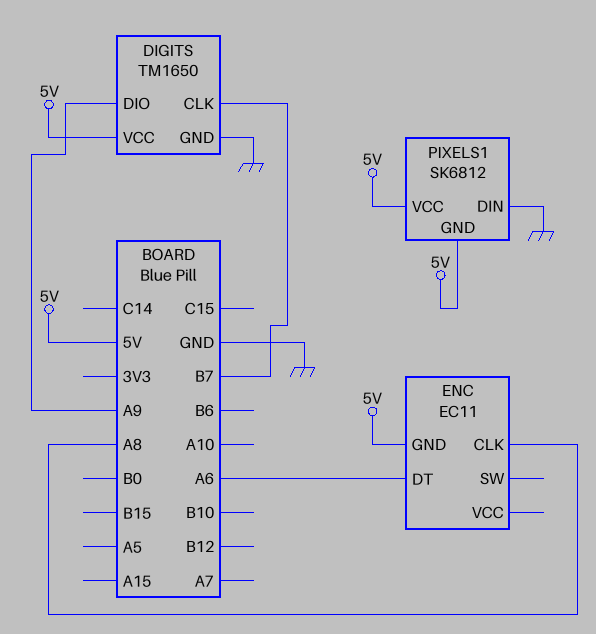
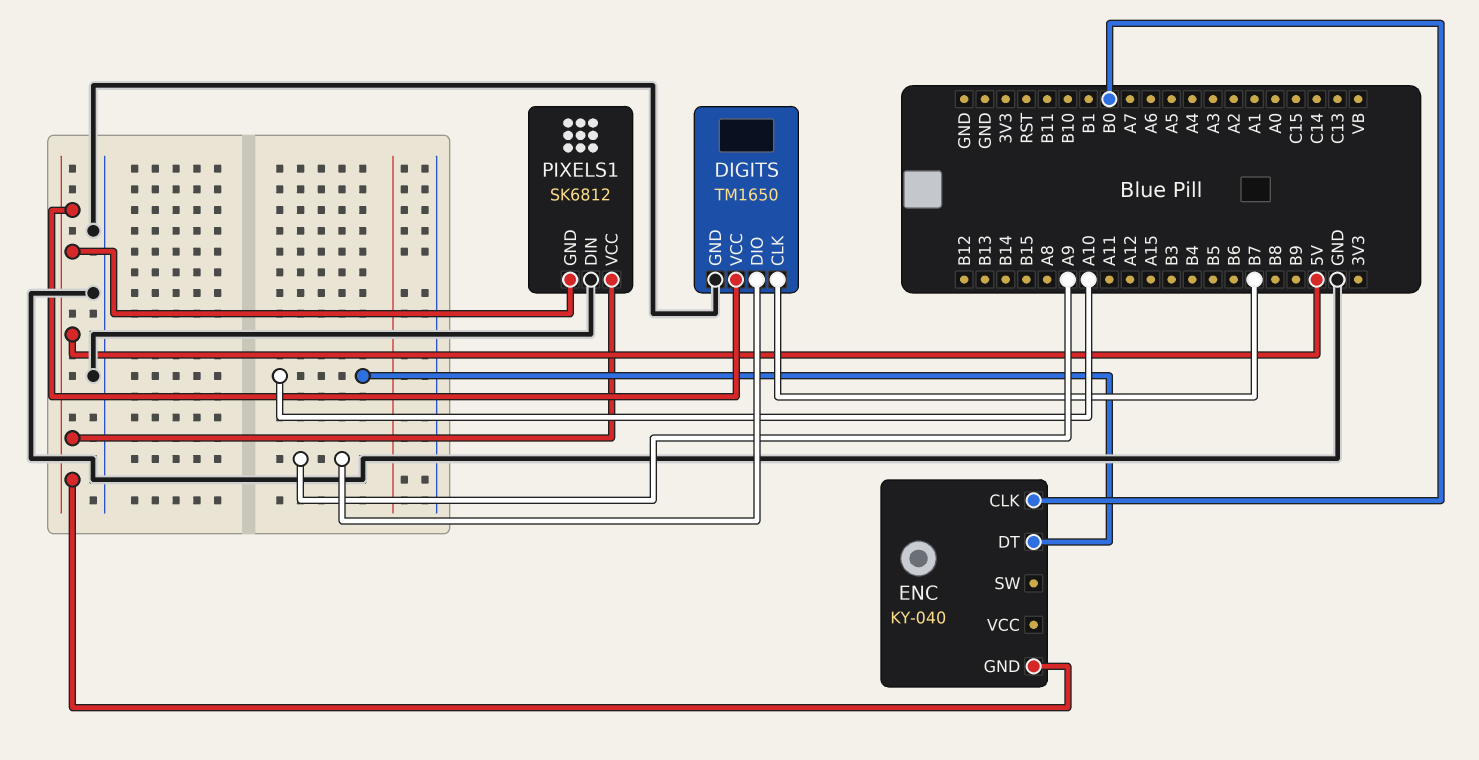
ENC: EC11 -> KY-040
ENC pin CLK: A8 -> B0
ENC pin DT: A6 -> A10

